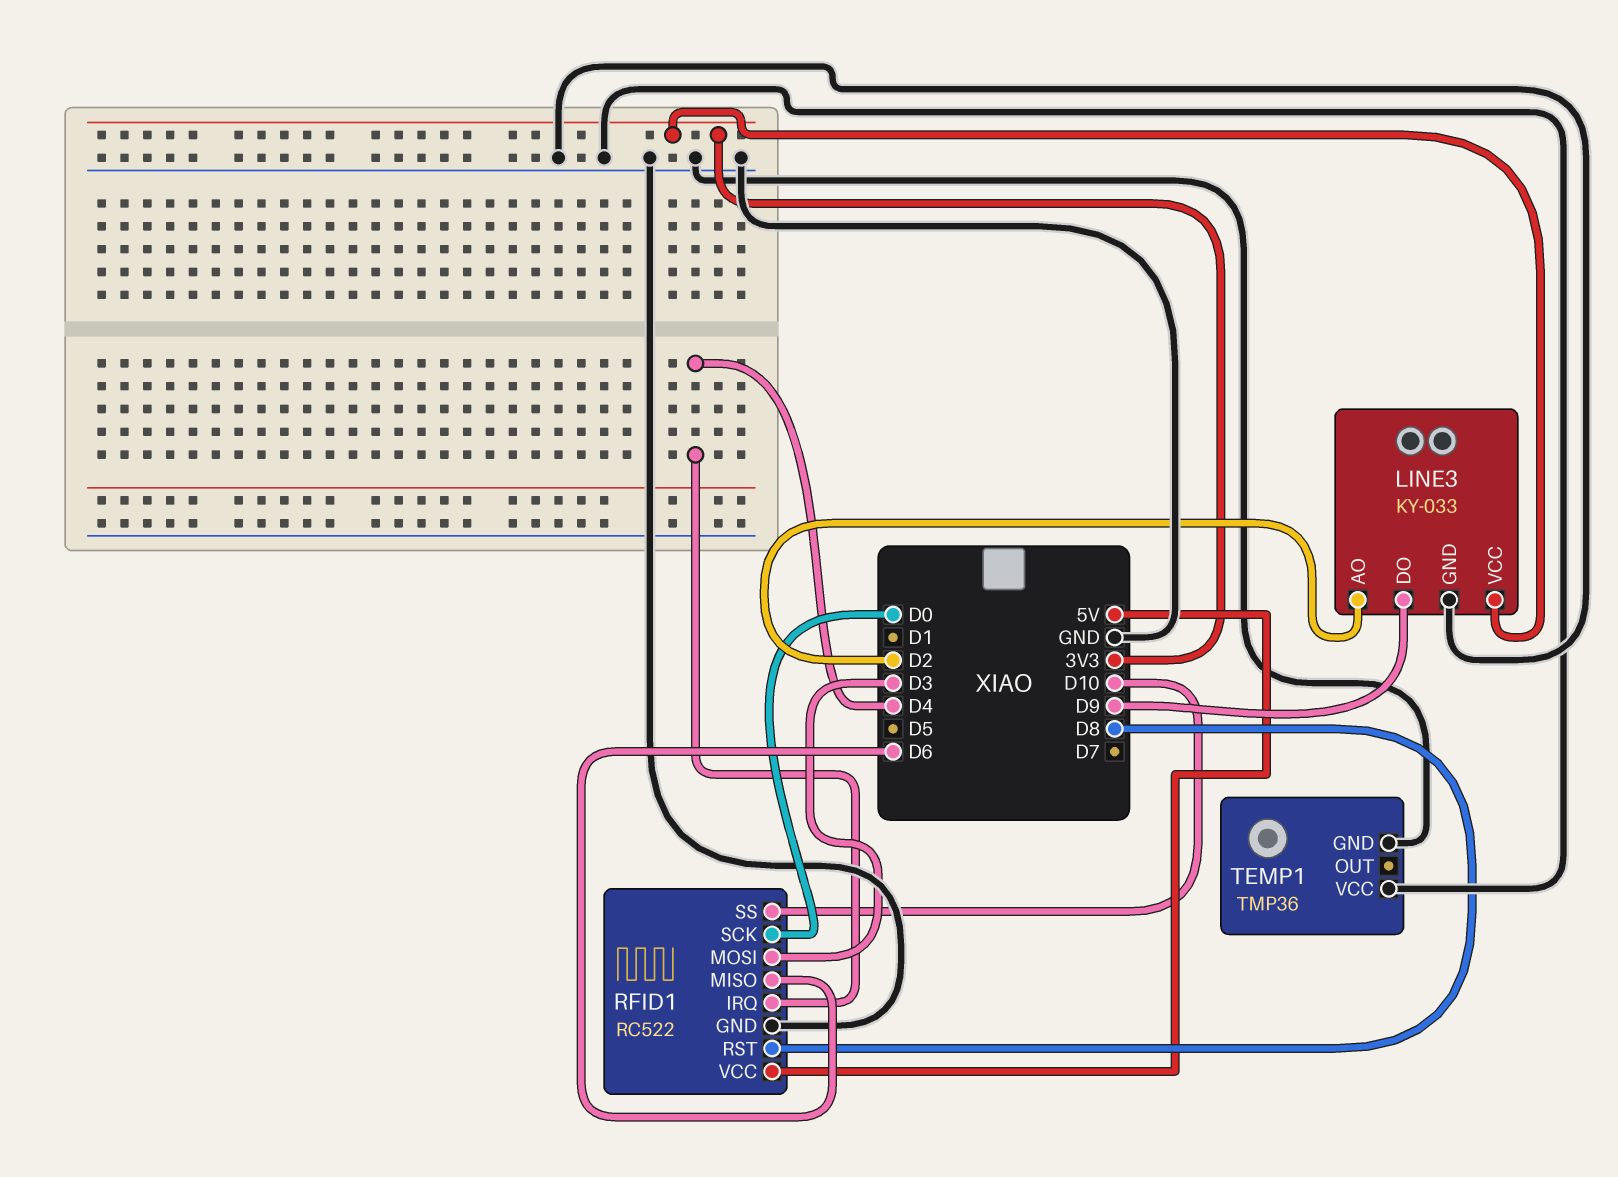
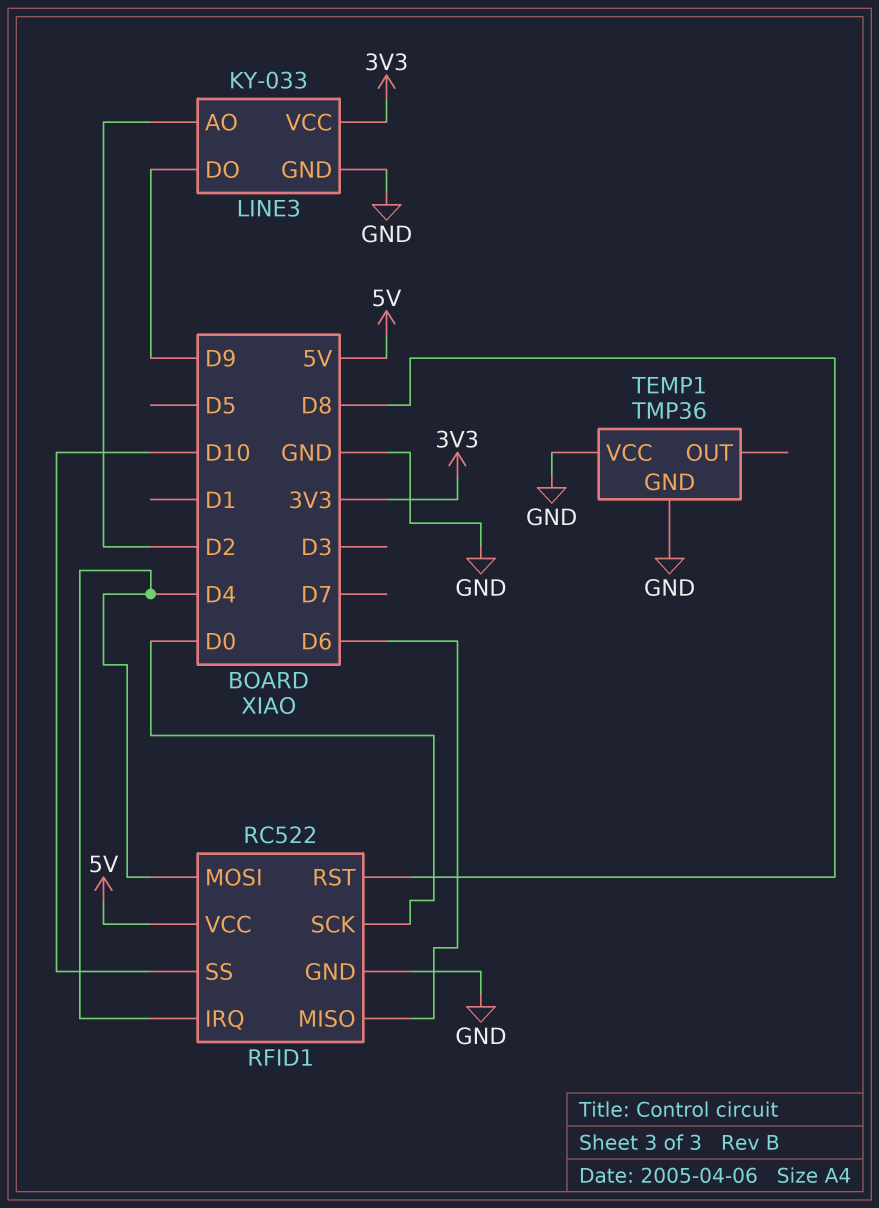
RFID1 pin MOSI: D3 -> D4

